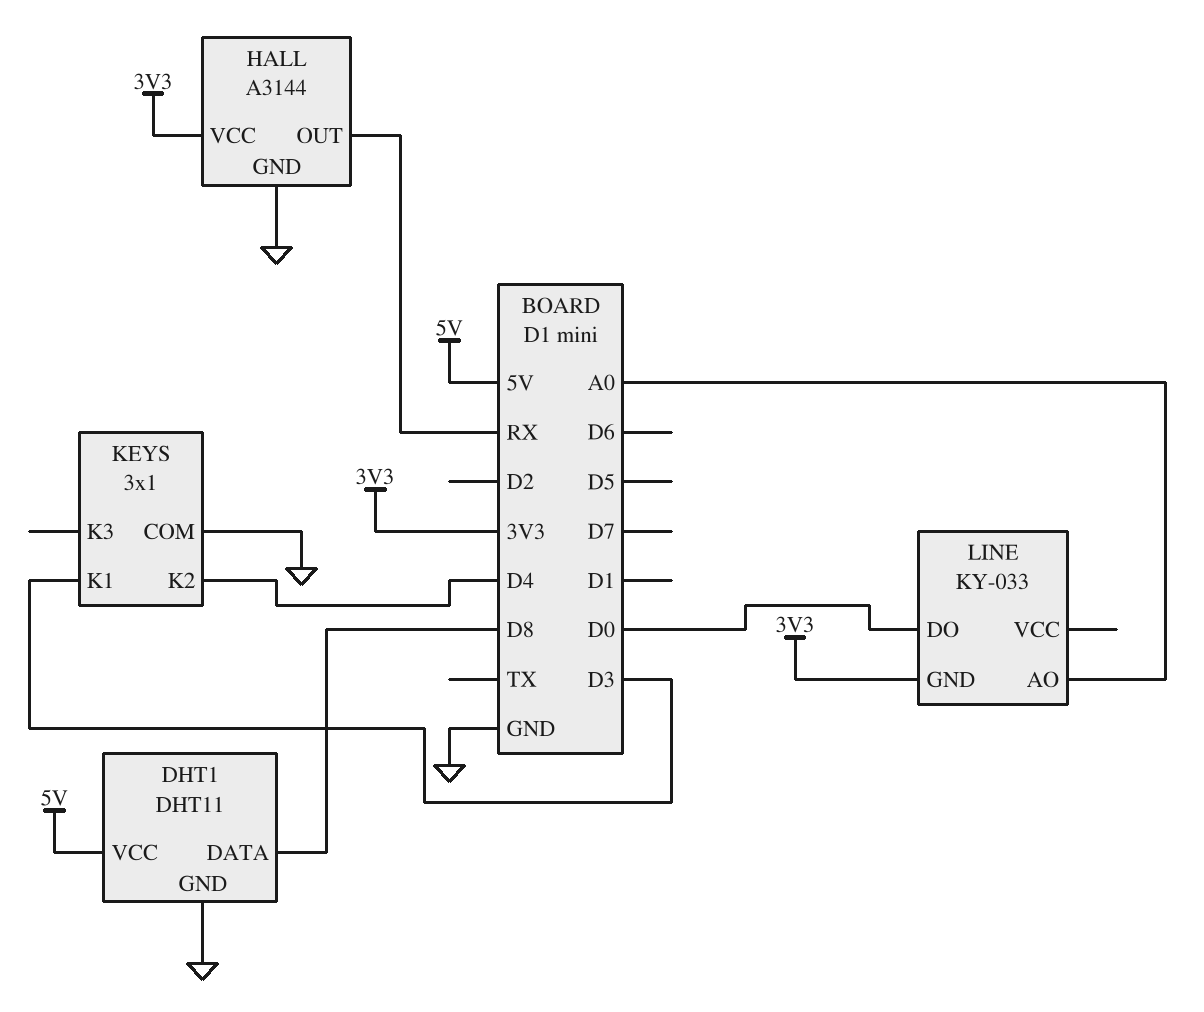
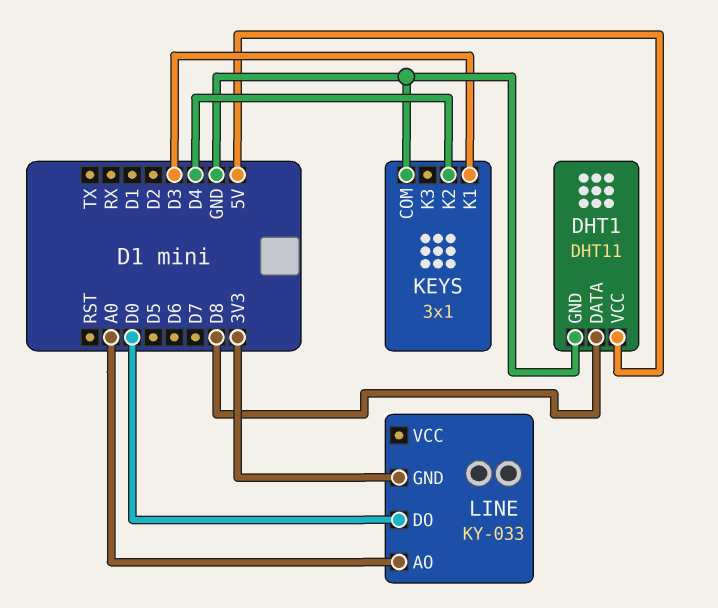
HALL: A3144 -> none
HALL pin GND: GND -> none
HALL pin OUT: RX -> none
HALL pin VCC: 3V3 -> none

